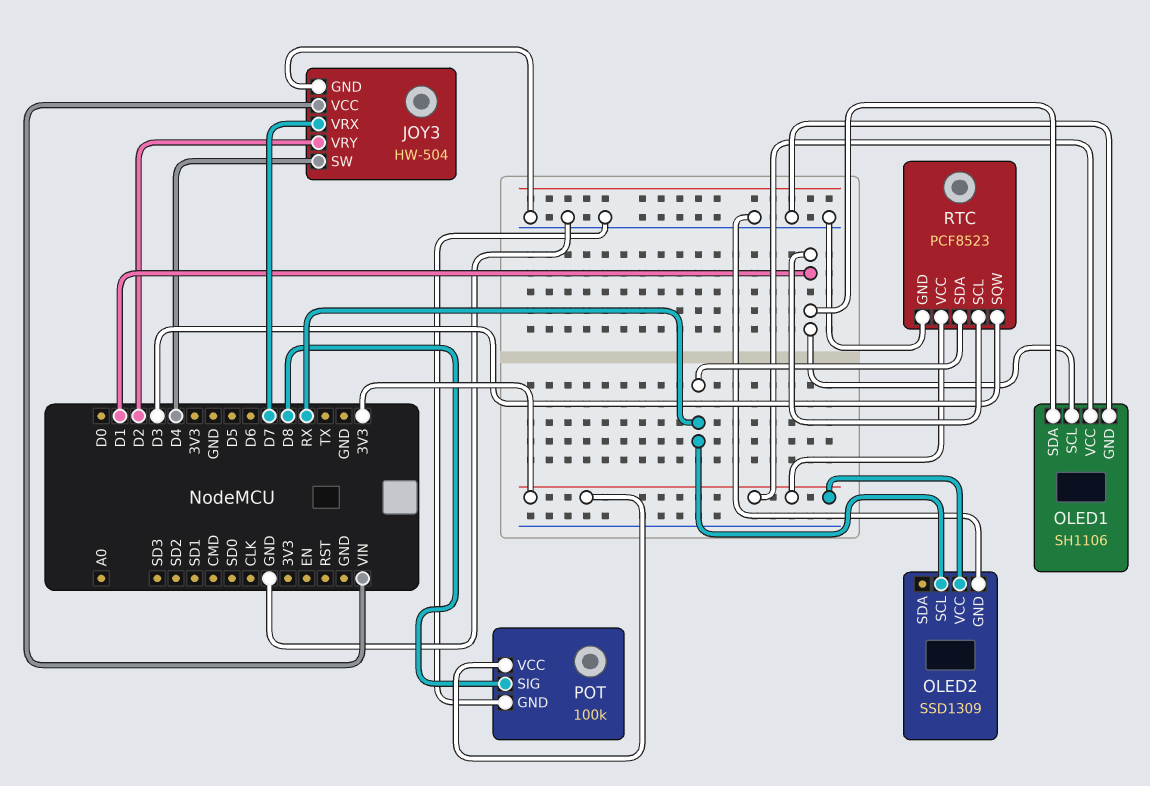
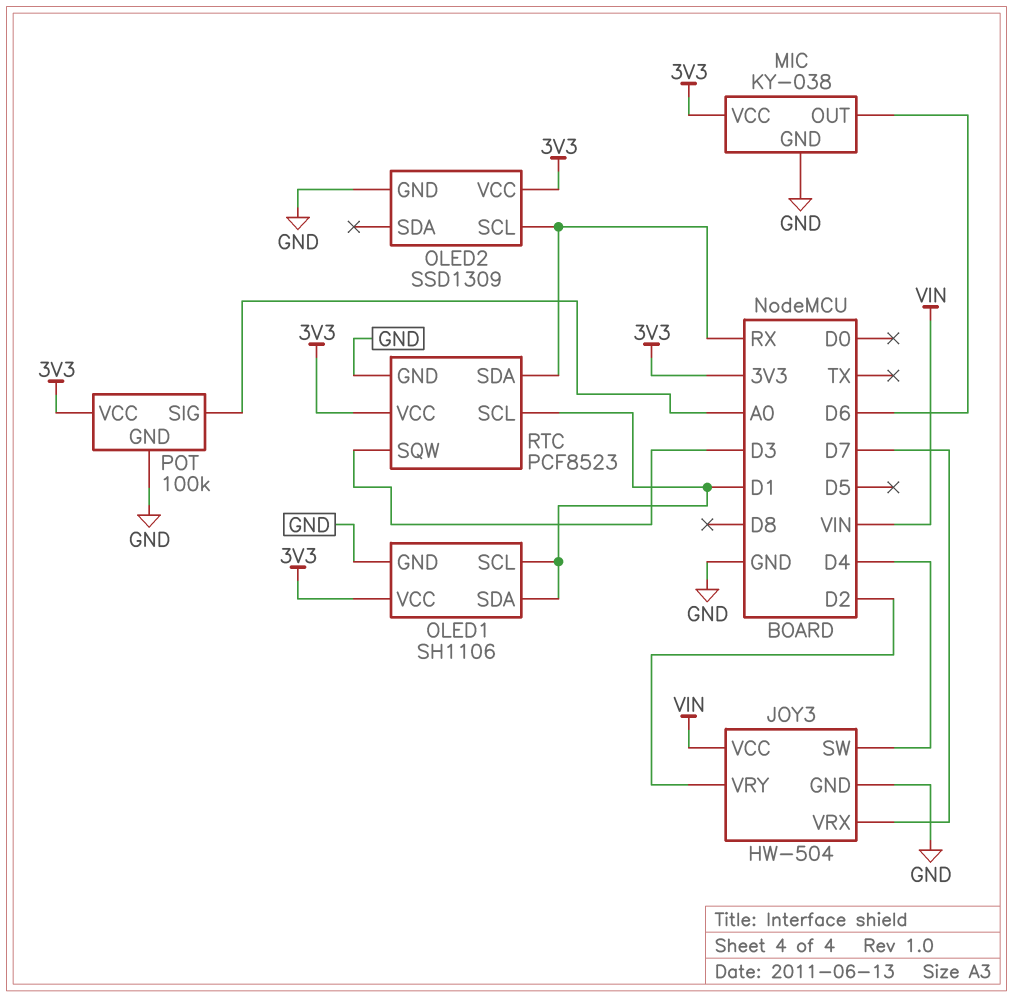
MIC: none -> KY-038
MIC pin GND: none -> GND
MIC pin OUT: none -> D6
MIC pin VCC: none -> 3V3
POT pin SIG: D8 -> A0

